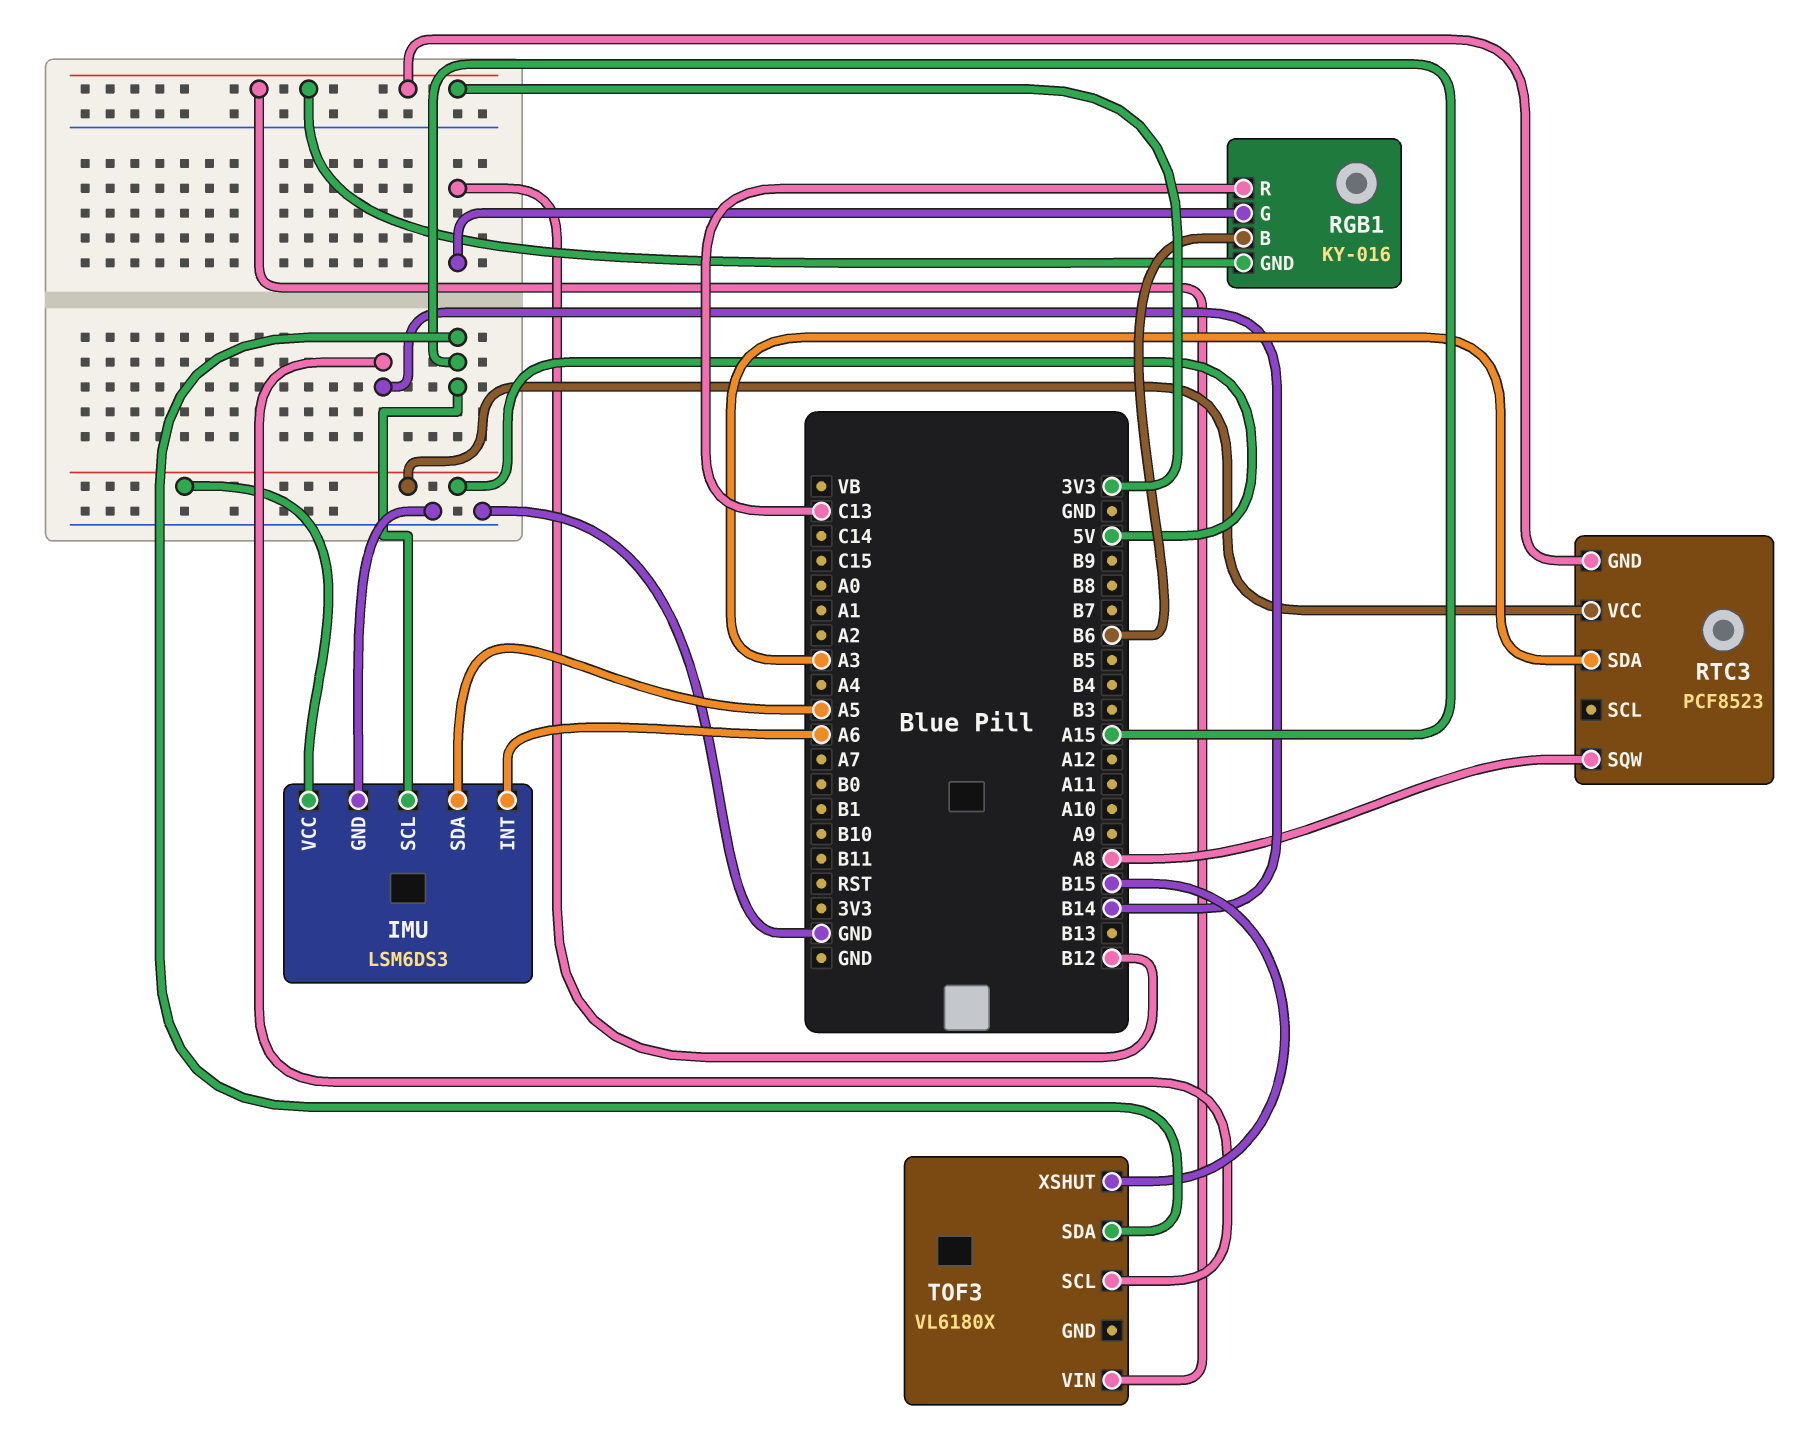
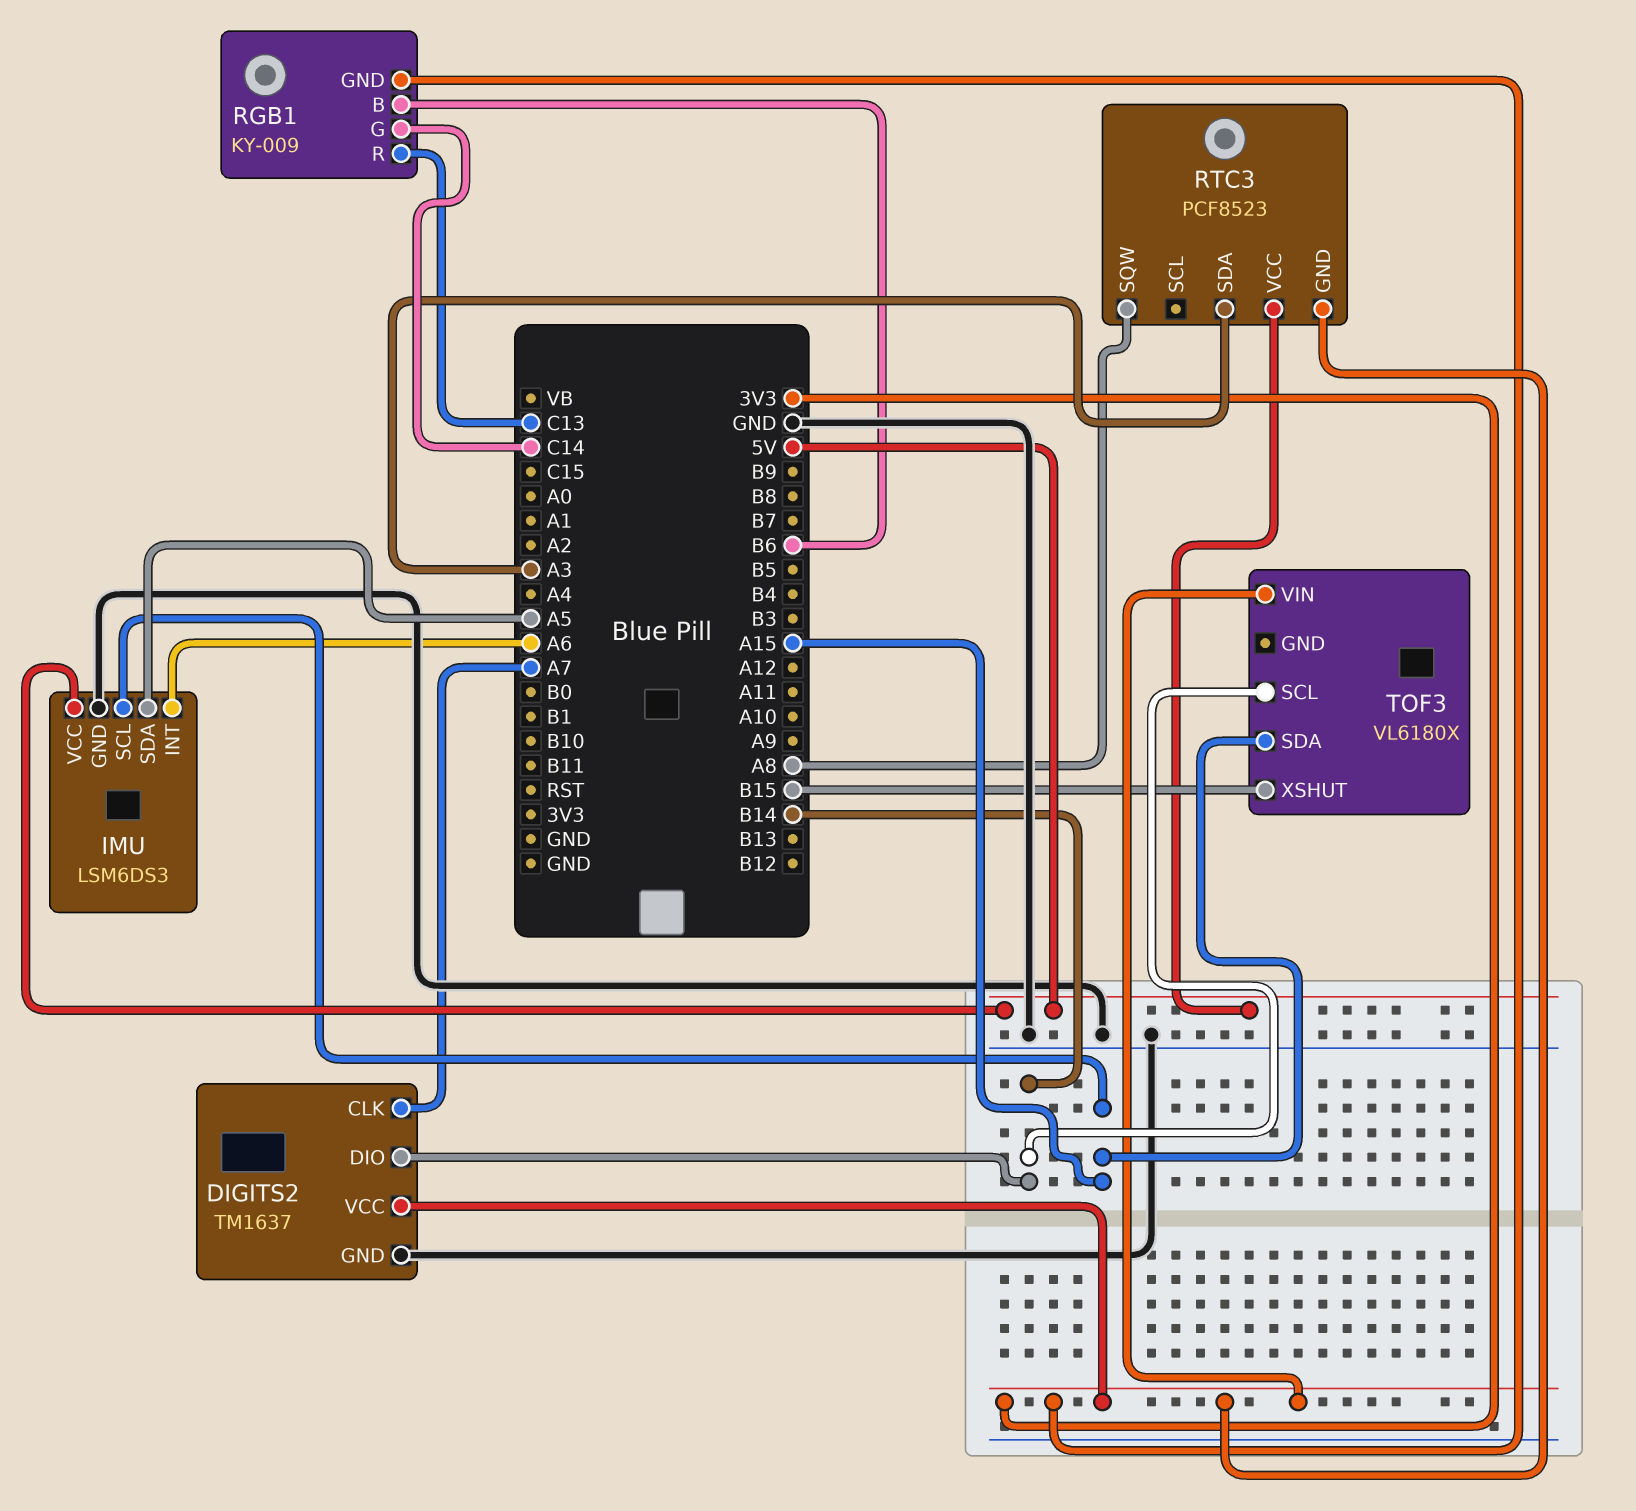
DIGITS2: none -> TM1637
DIGITS2 pin CLK: none -> A7
DIGITS2 pin DIO: none -> B14
DIGITS2 pin GND: none -> GND
DIGITS2 pin VCC: none -> 3V3
RGB1: KY-016 -> KY-009
RGB1 pin G: B12 -> C14

